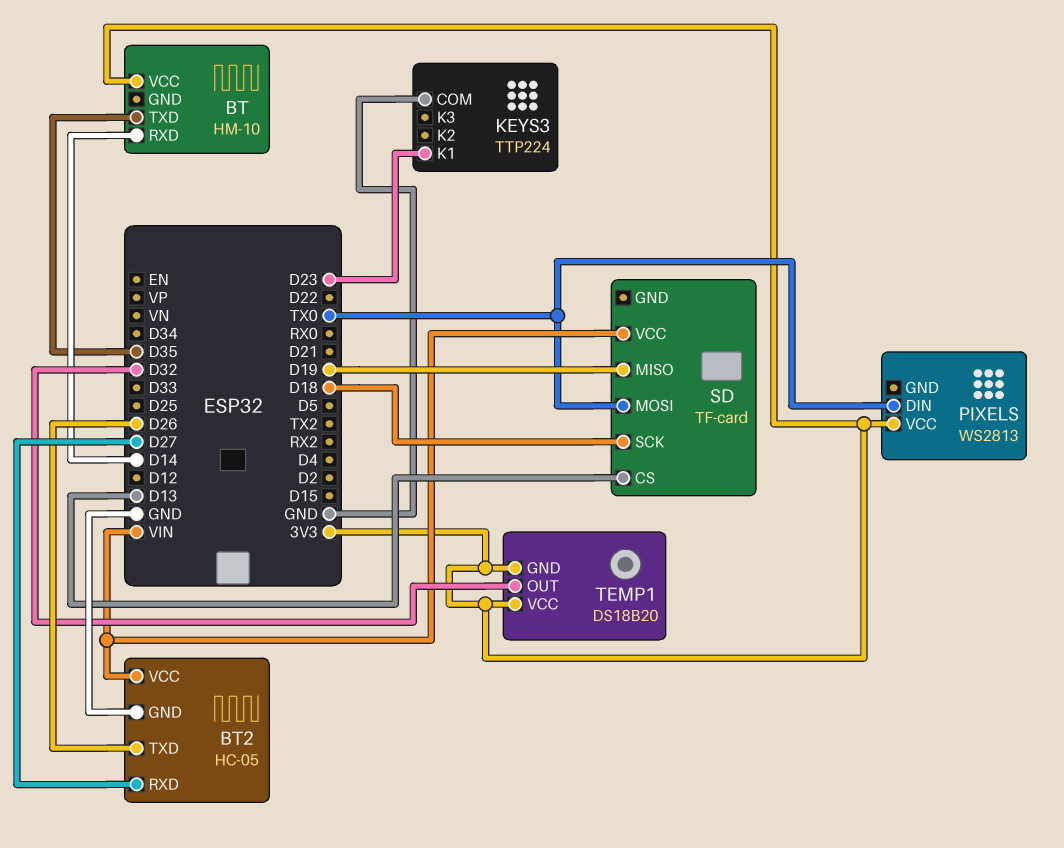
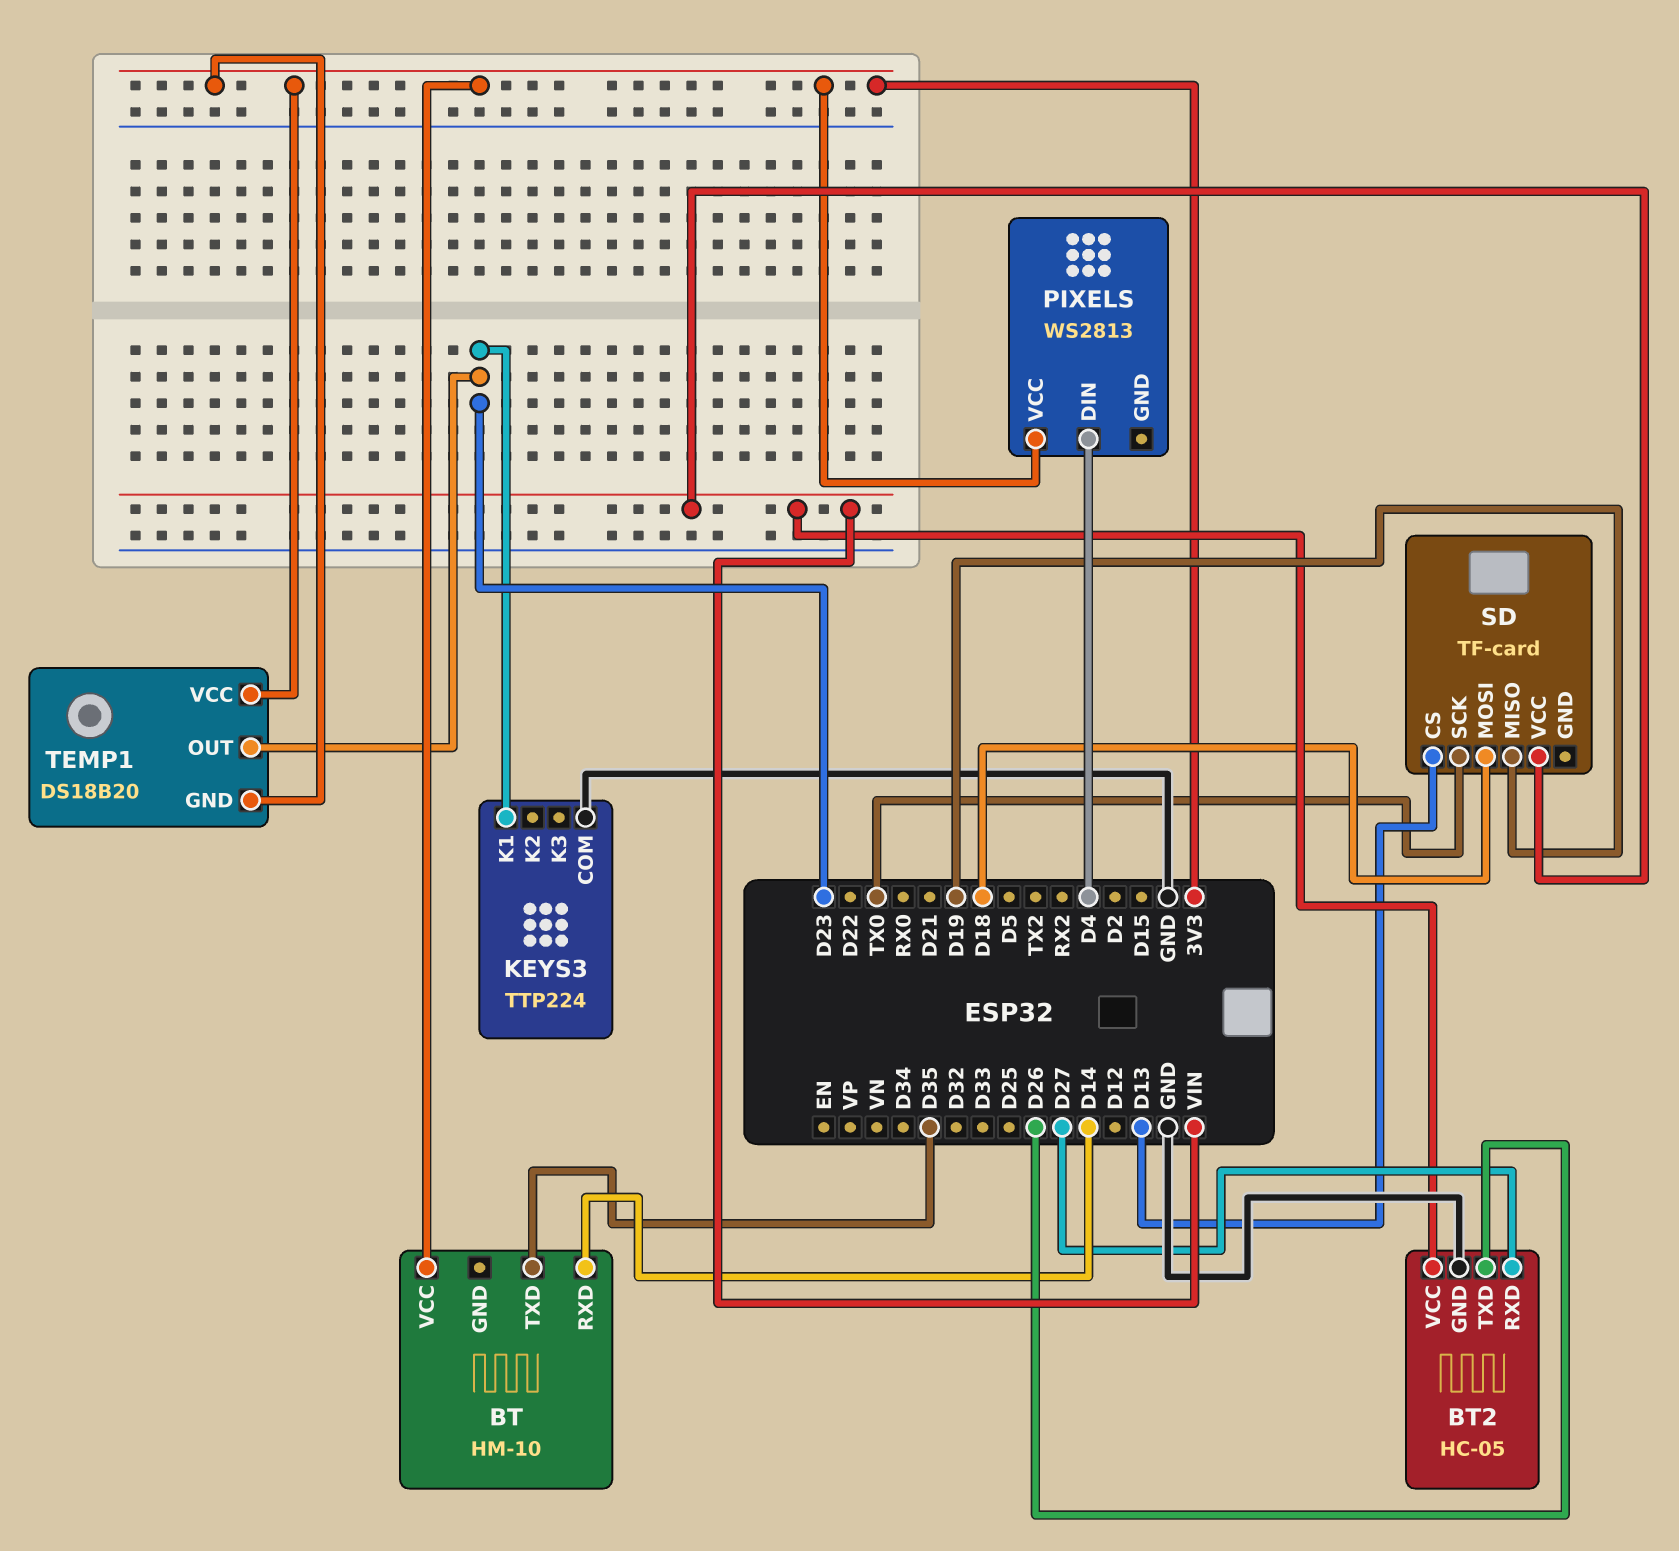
PIXELS pin DIN: TX0 -> D4
SD pin MOSI: TX0 -> D18
SD pin SCK: D18 -> TX0
TEMP1 pin OUT: D32 -> D23

